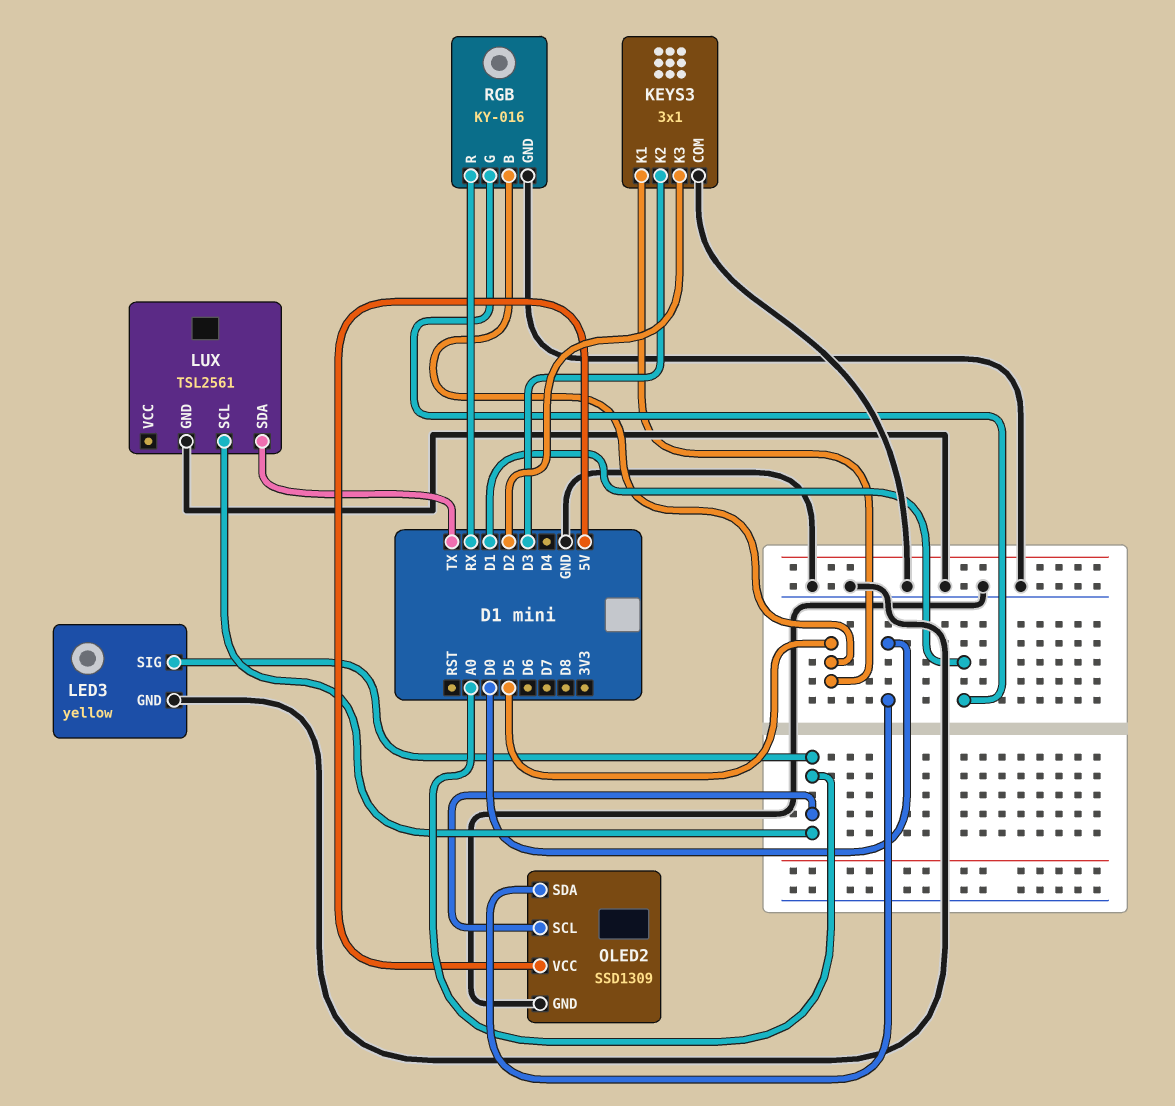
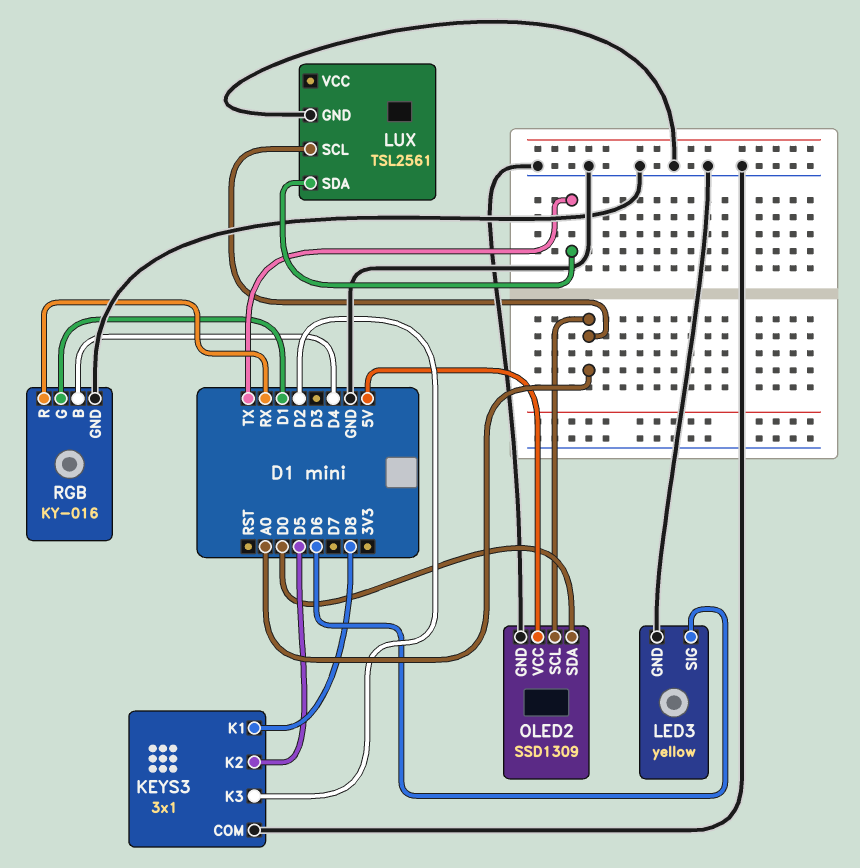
KEYS3 pin K1: D5 -> D8
KEYS3 pin K2: D3 -> D5
LED3 pin SIG: A0 -> D6
RGB pin B: D5 -> D4

